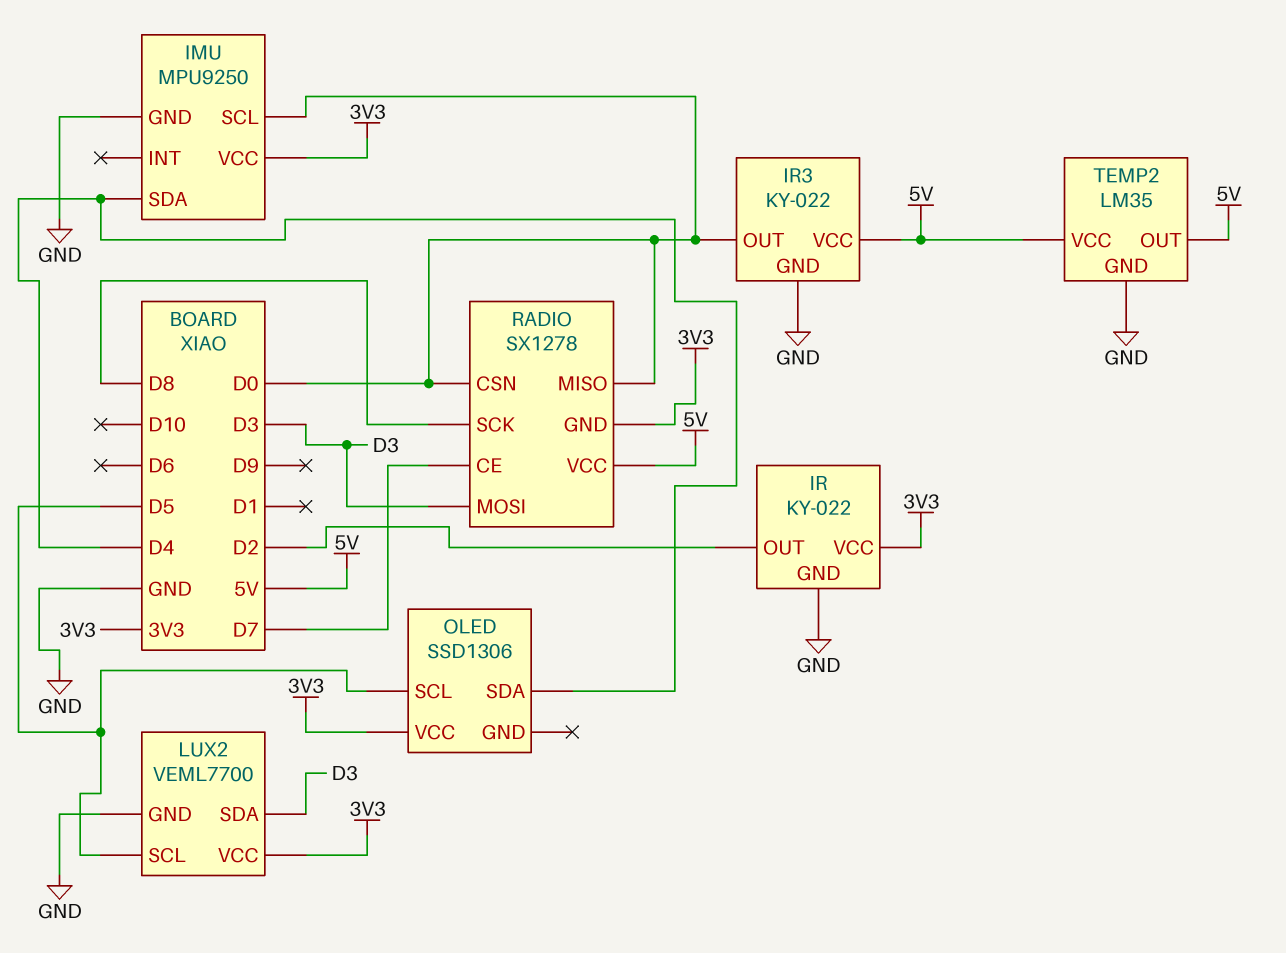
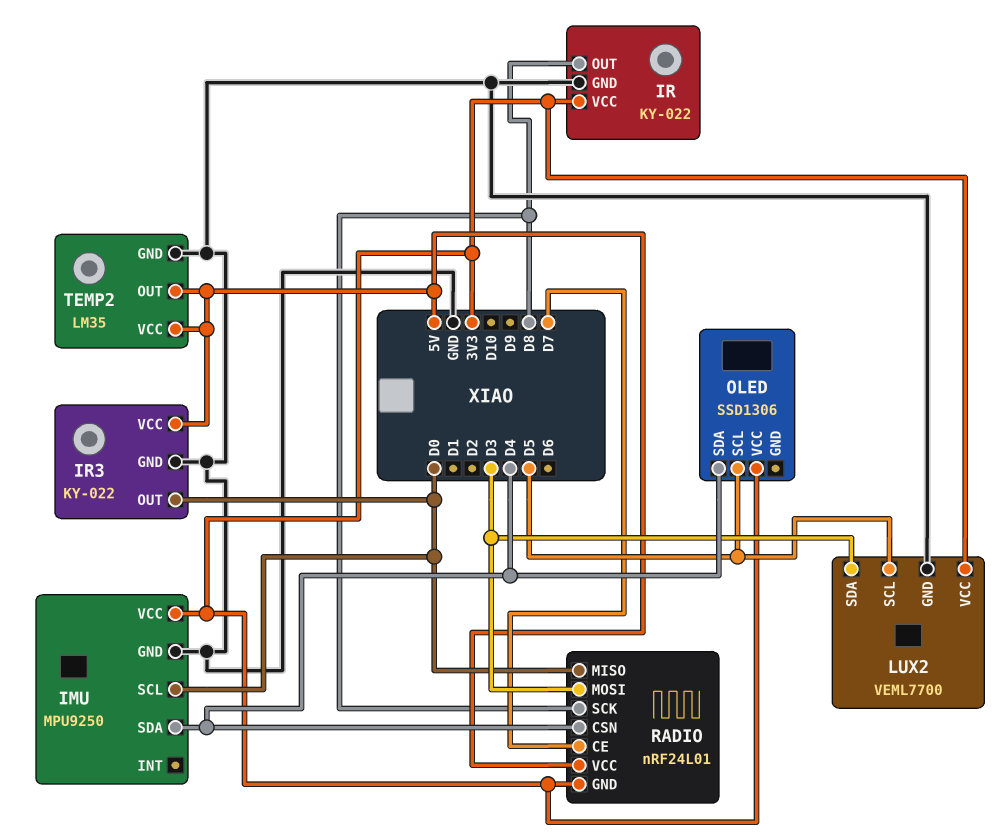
IR pin OUT: D2 -> D8
RADIO: SX1278 -> nRF24L01
RADIO pin CSN: D0 -> D4

